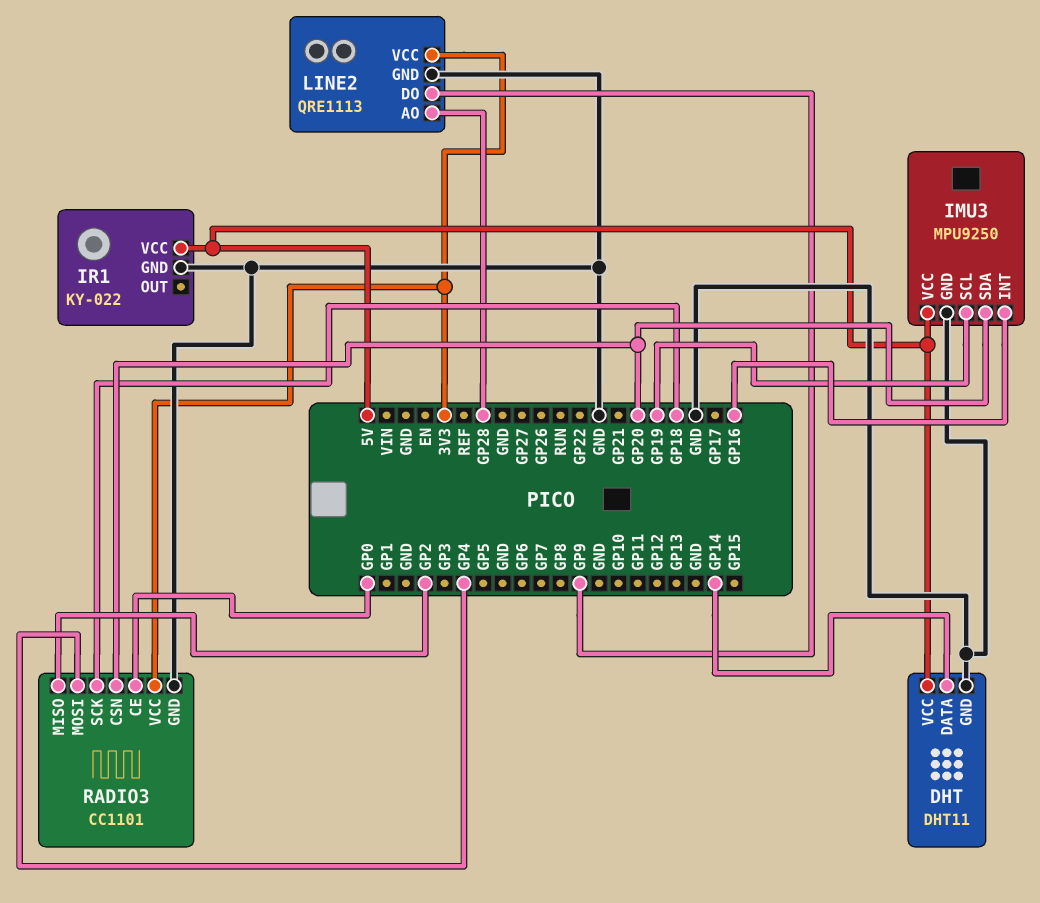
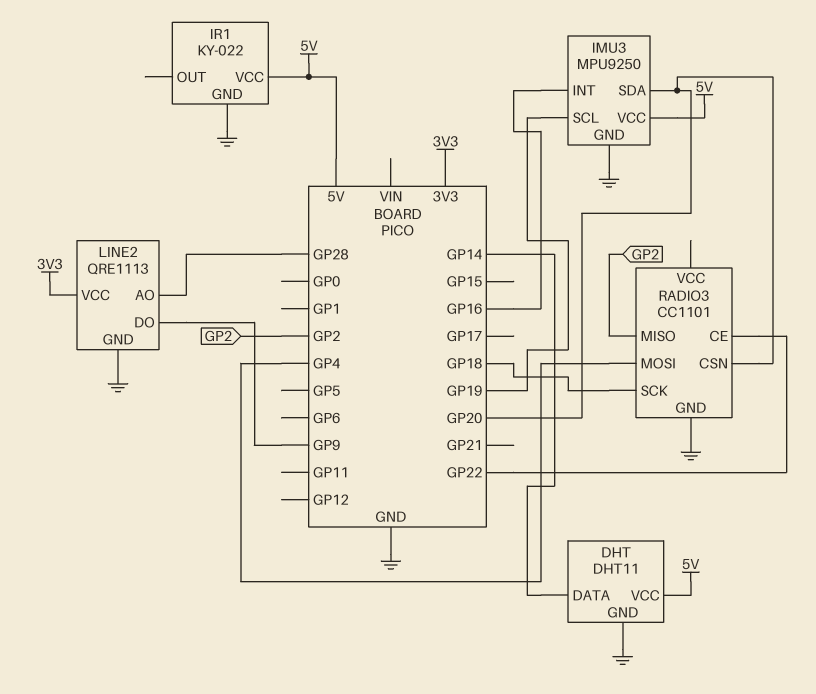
RADIO3 pin CE: GP0 -> GP22
RADIO3 pin VCC: 3V3 -> none

